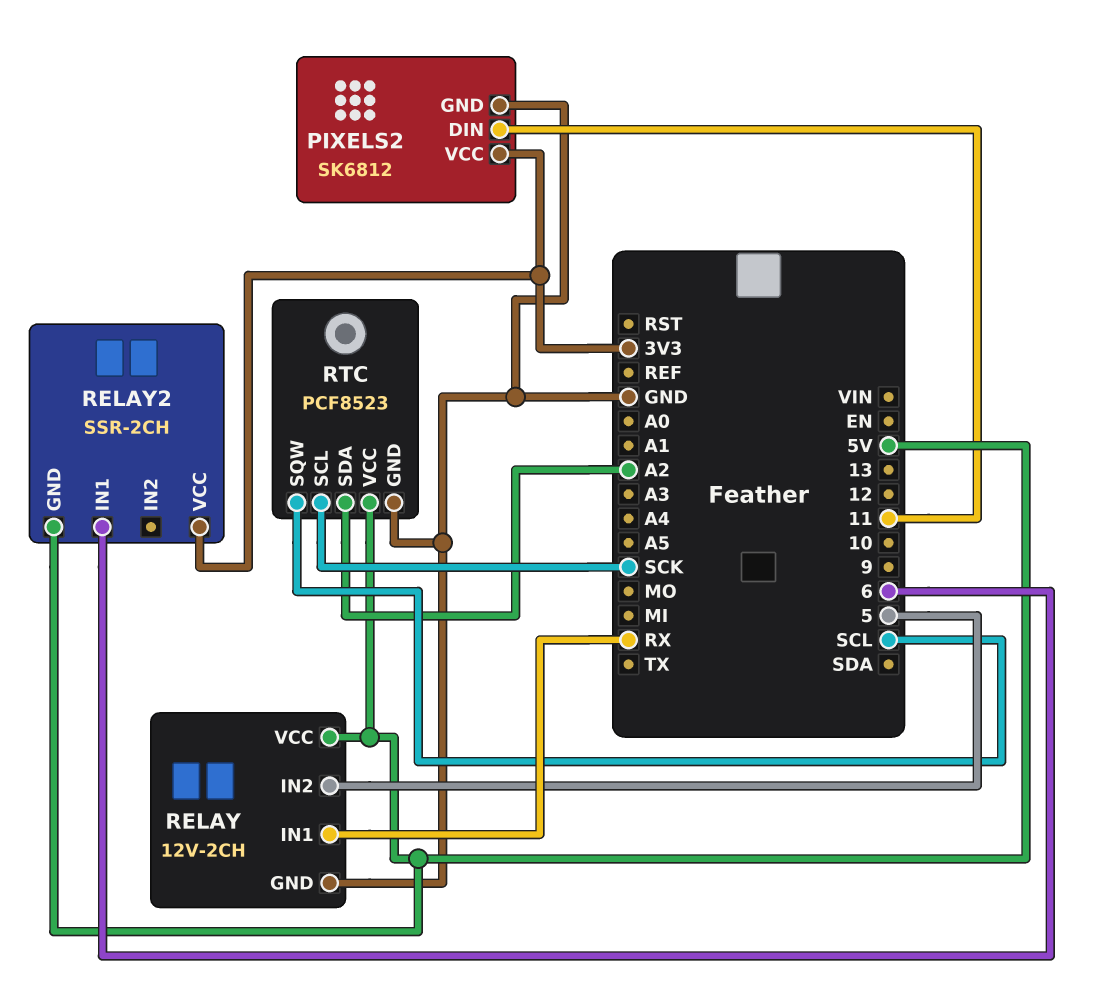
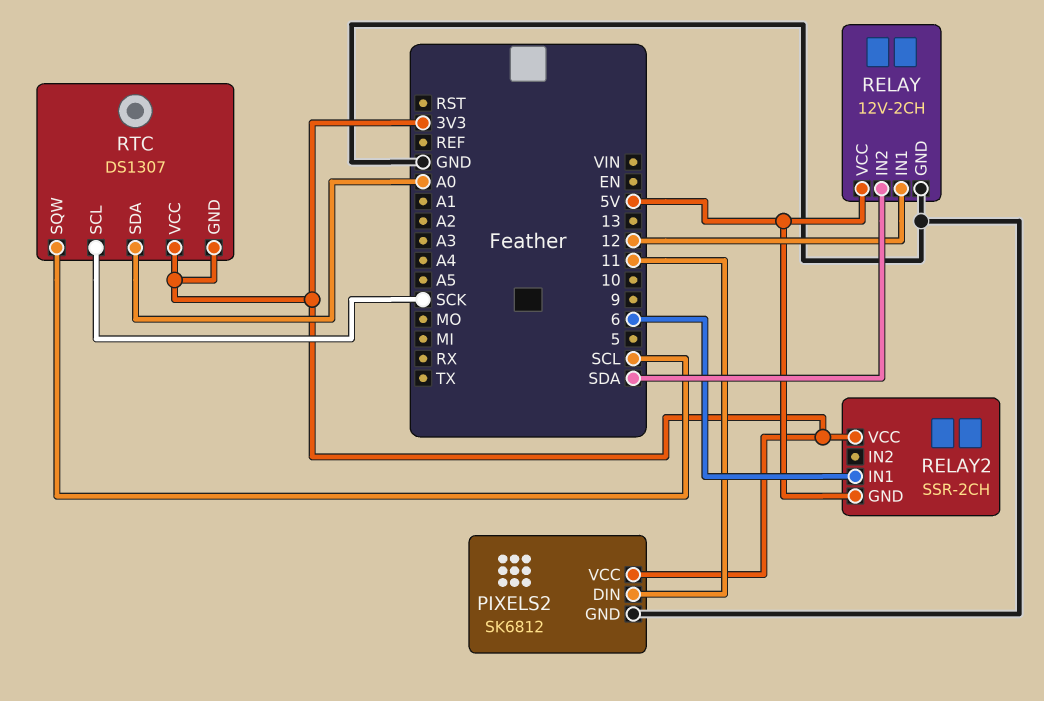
RELAY pin IN1: RX -> 12
RELAY pin IN2: 5 -> SDA
RTC: PCF8523 -> DS1307
RTC pin GND: GND -> 3V3
RTC pin SDA: A2 -> A0
RTC pin VCC: 5V -> 3V3

